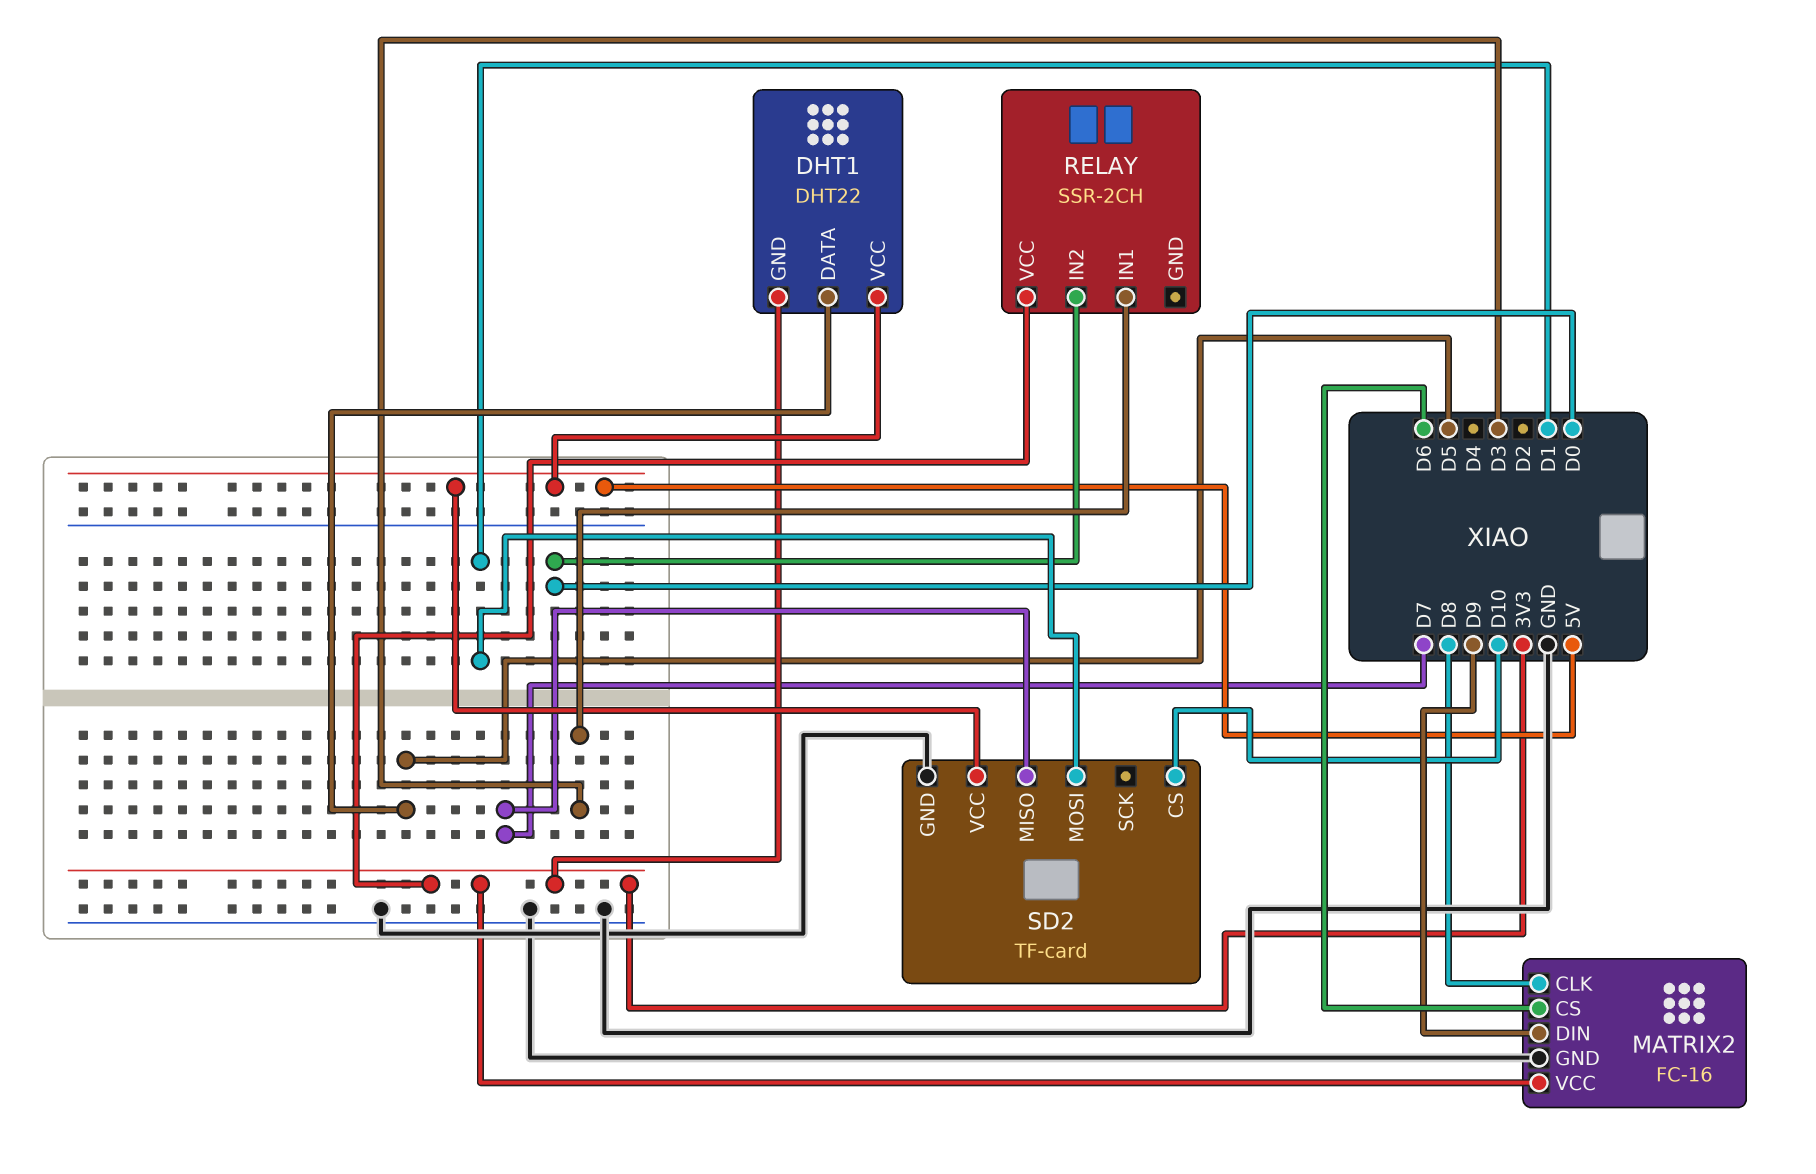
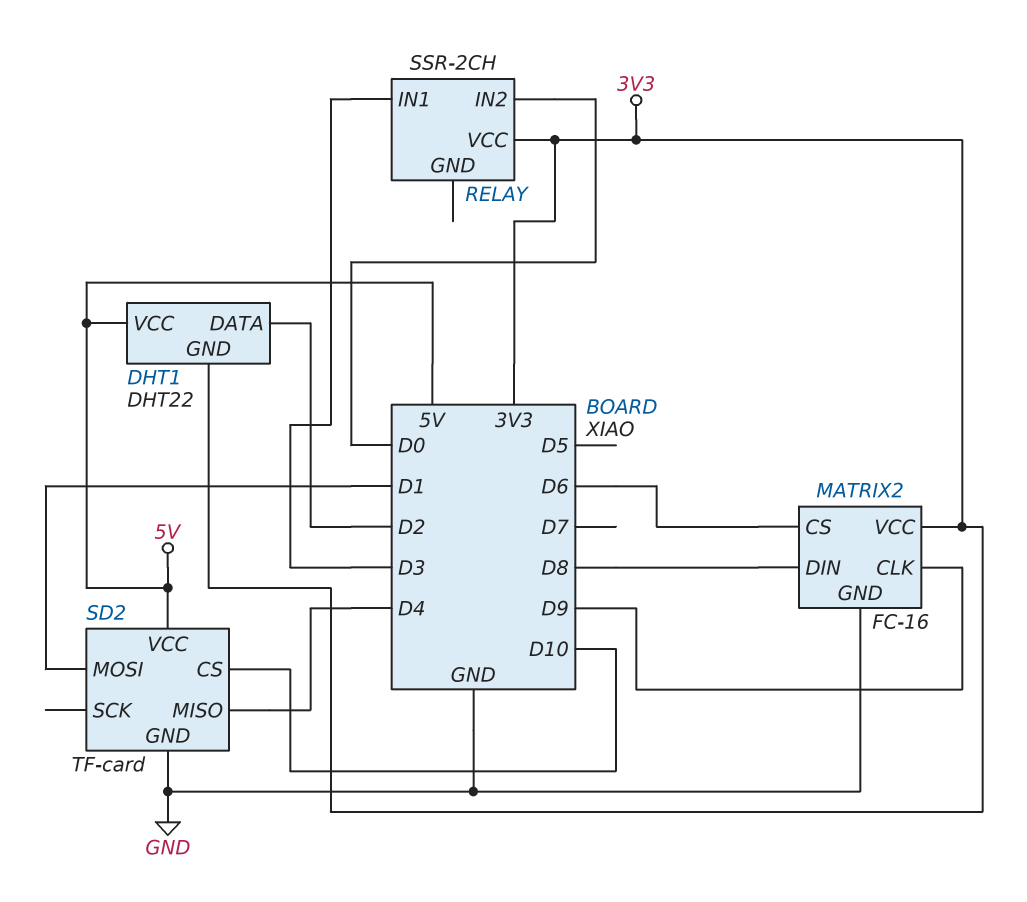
DHT1 pin DATA: D5 -> D2
MATRIX2 pin CLK: D8 -> D9
MATRIX2 pin DIN: D9 -> D8
SD2 pin MISO: D7 -> D4

